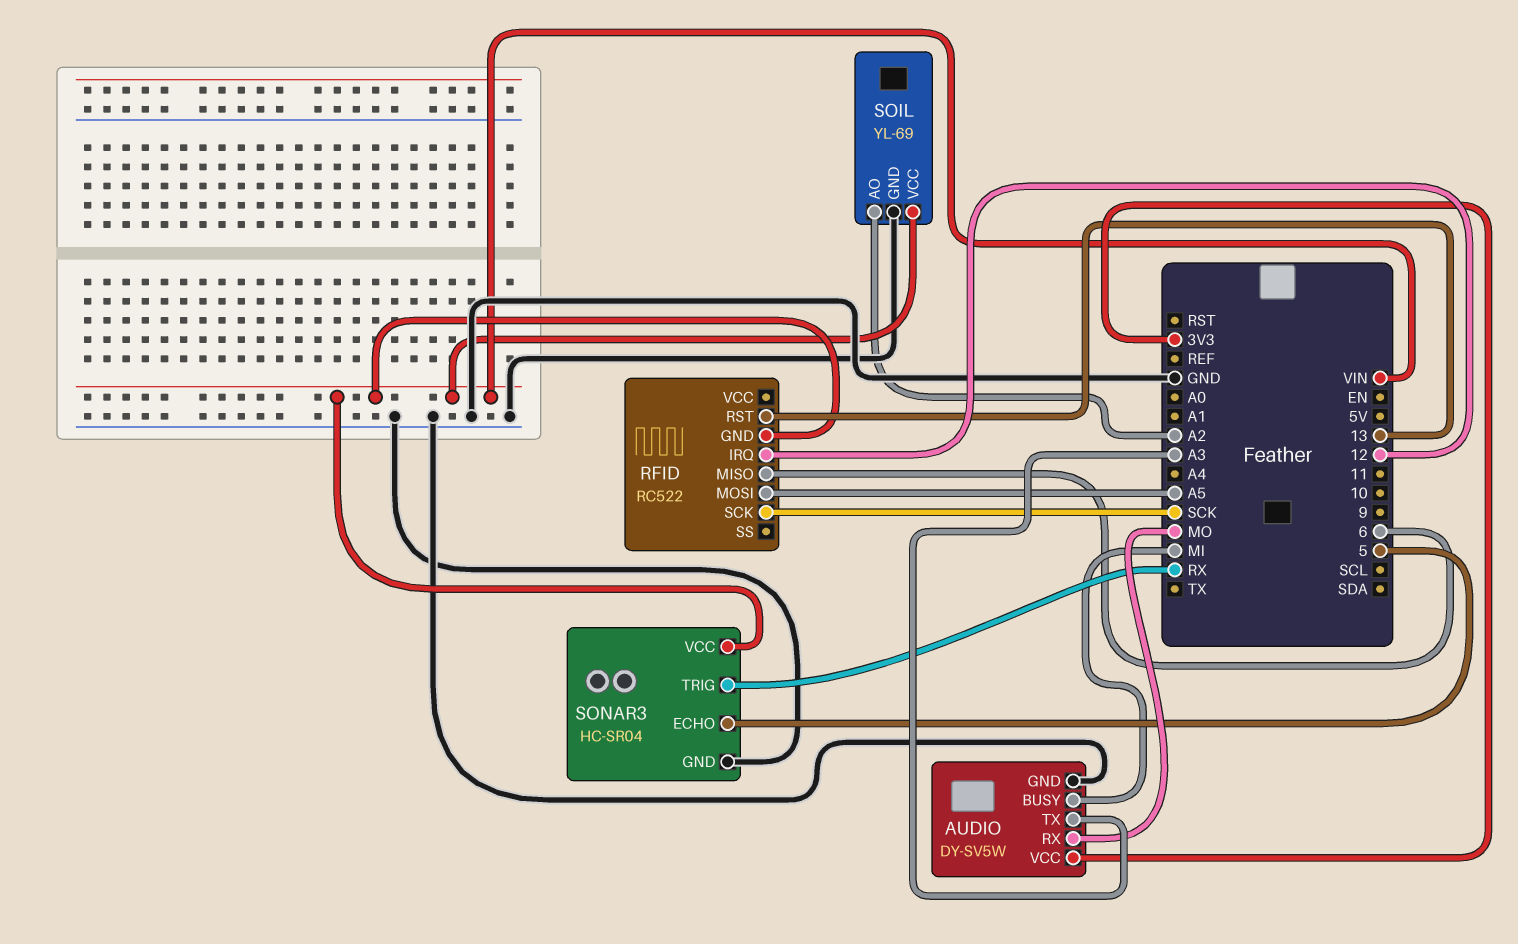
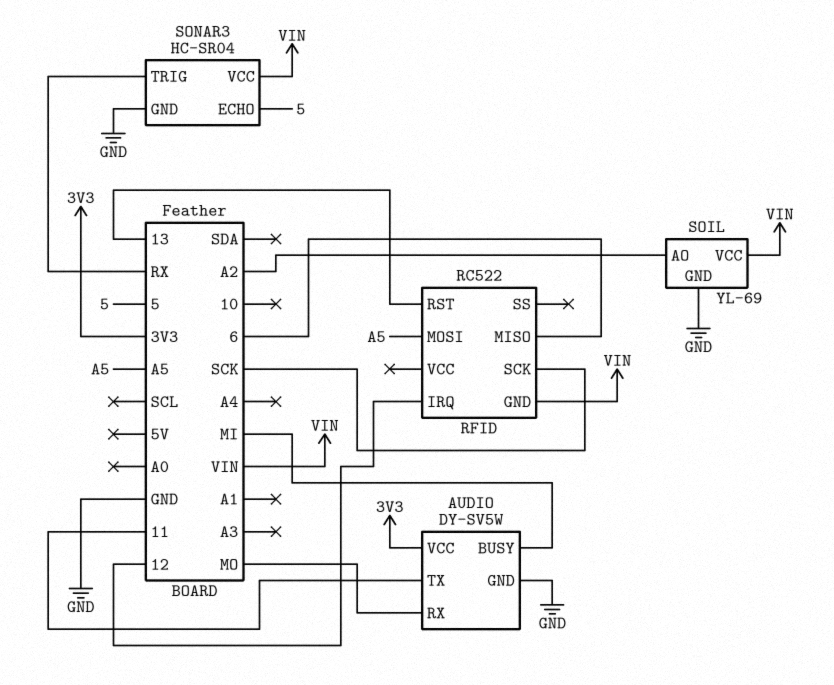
AUDIO pin TX: A3 -> 11

